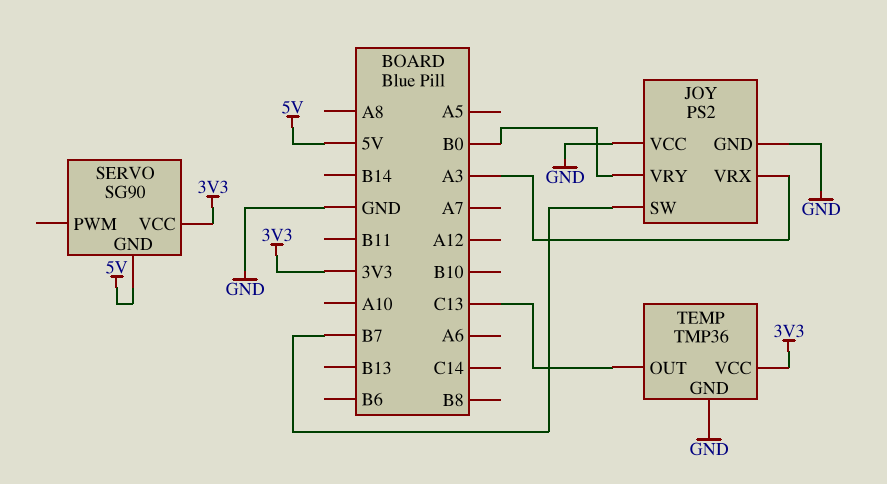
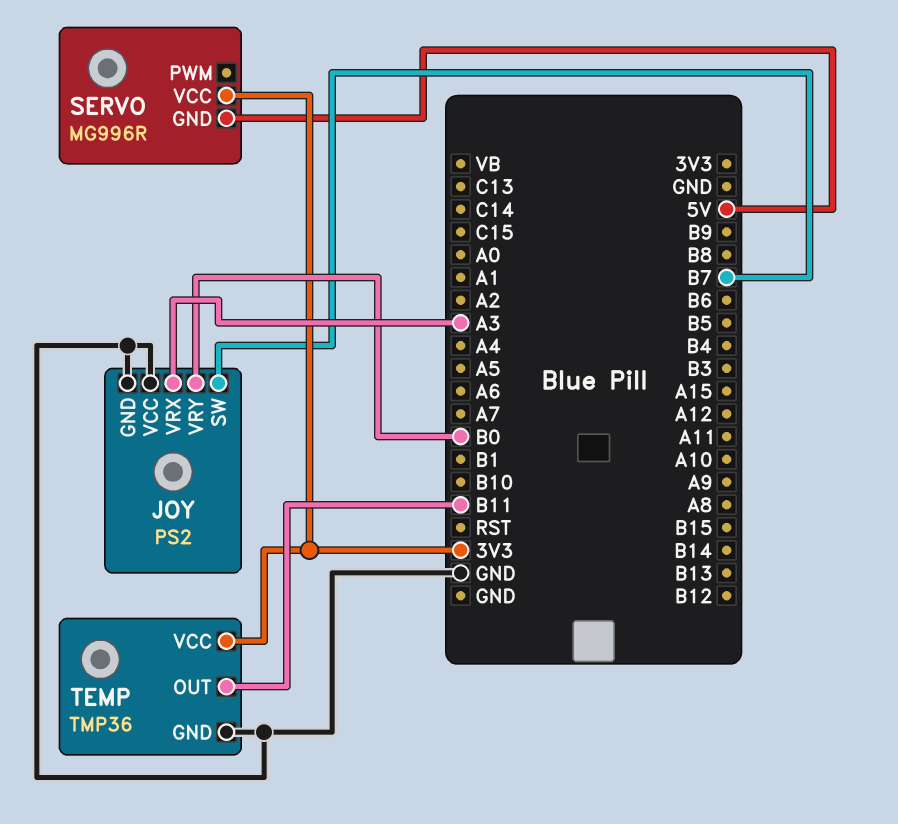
SERVO: SG90 -> MG996R
TEMP pin OUT: C13 -> B11

